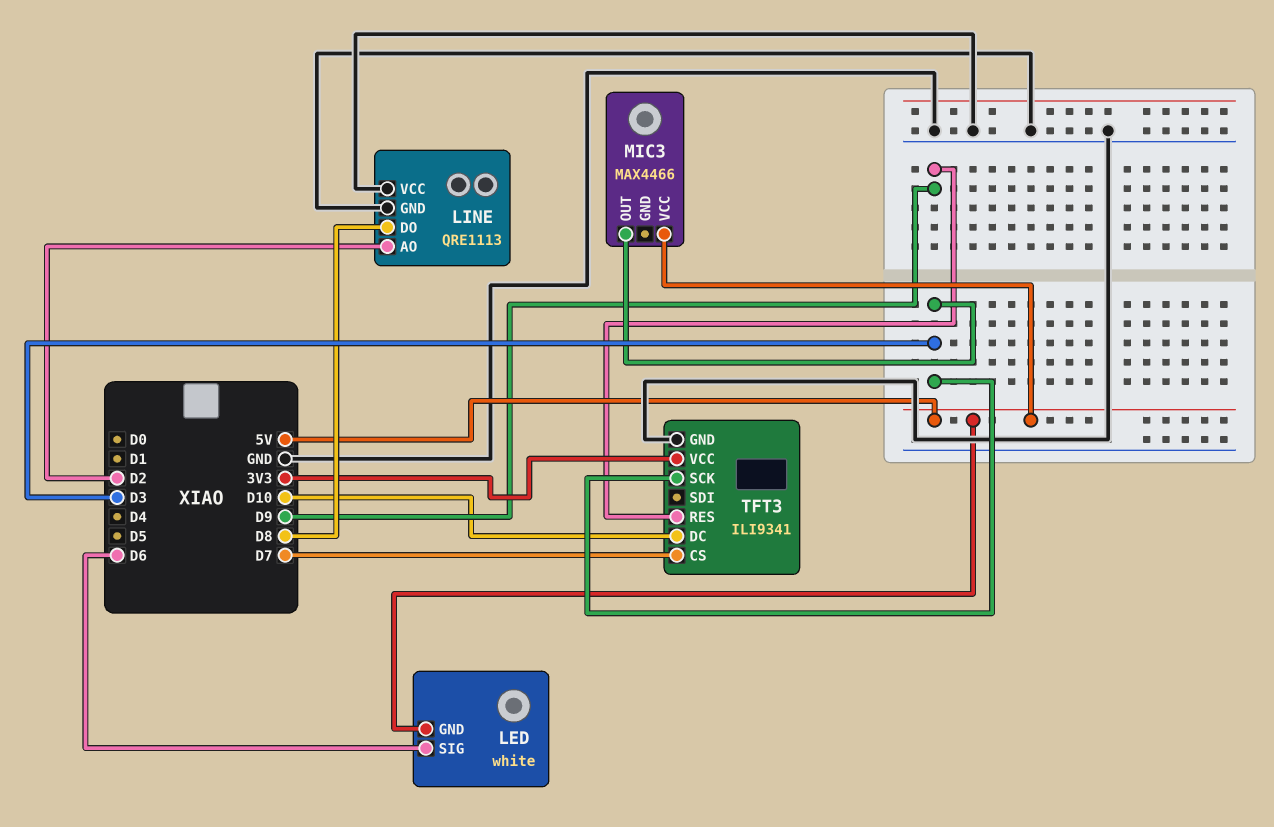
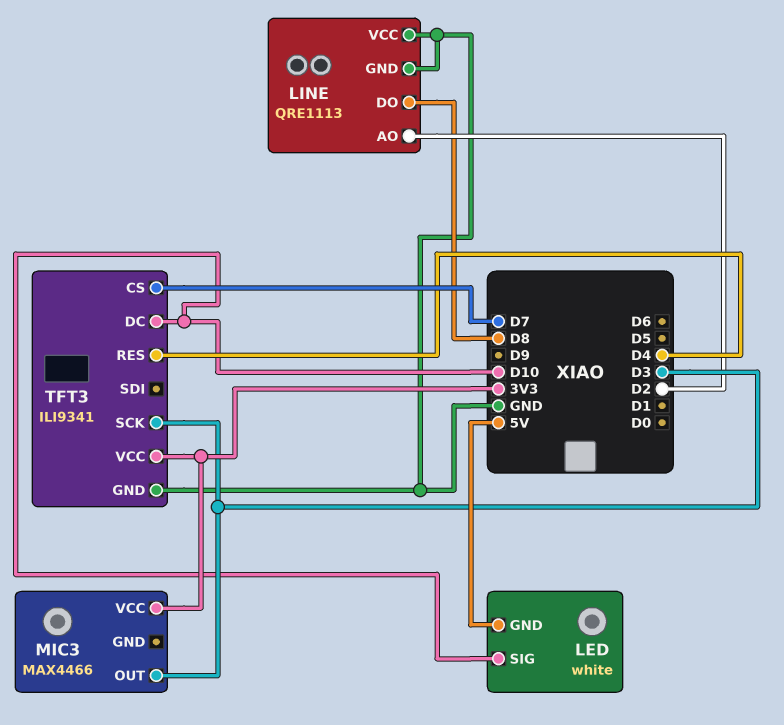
LED pin SIG: D6 -> D10
MIC3 pin VCC: 5V -> 3V3
TFT3 pin RES: D9 -> D4

